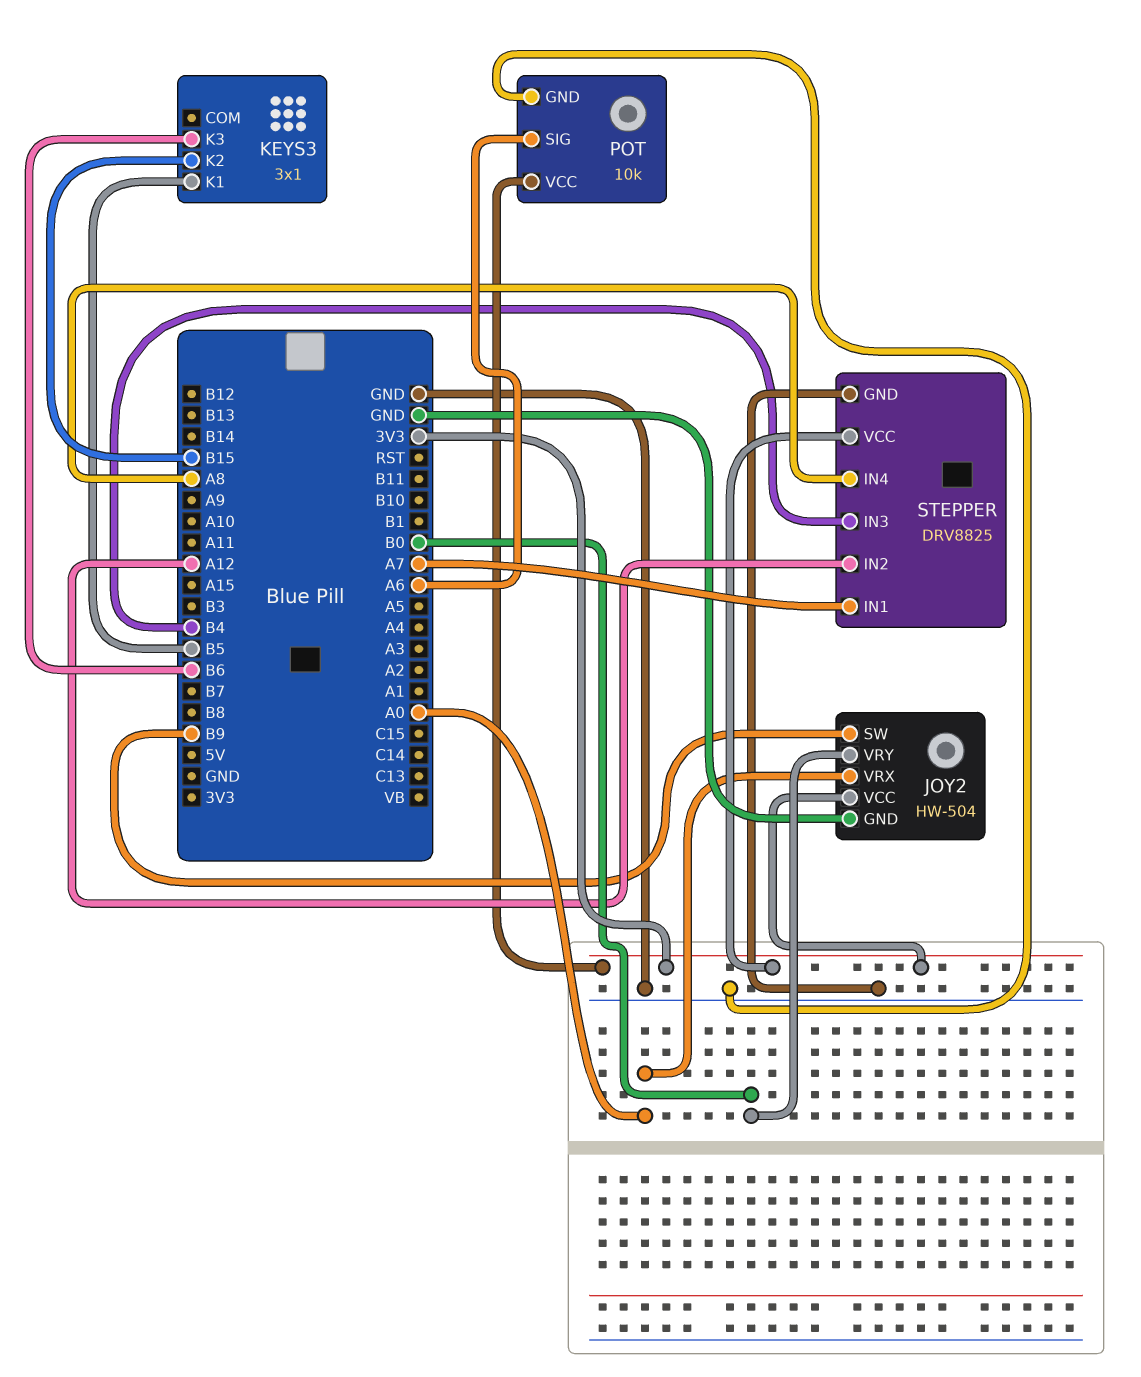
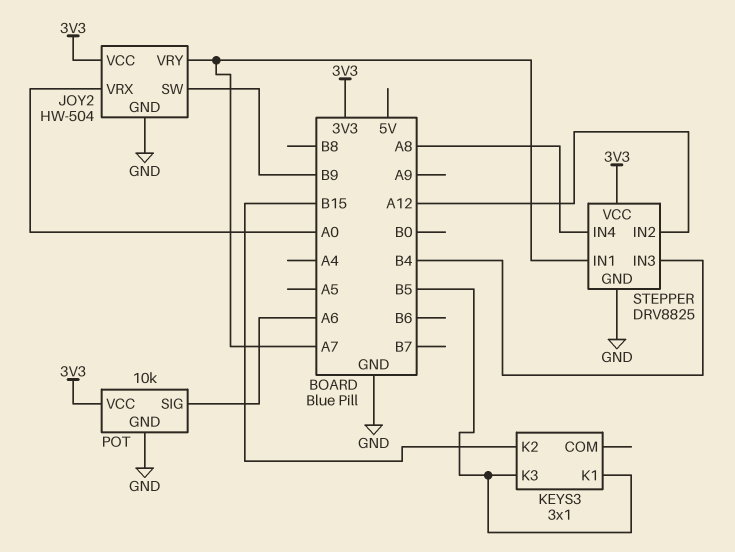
JOY2 pin VRY: B0 -> A7
KEYS3 pin K3: B6 -> B5

